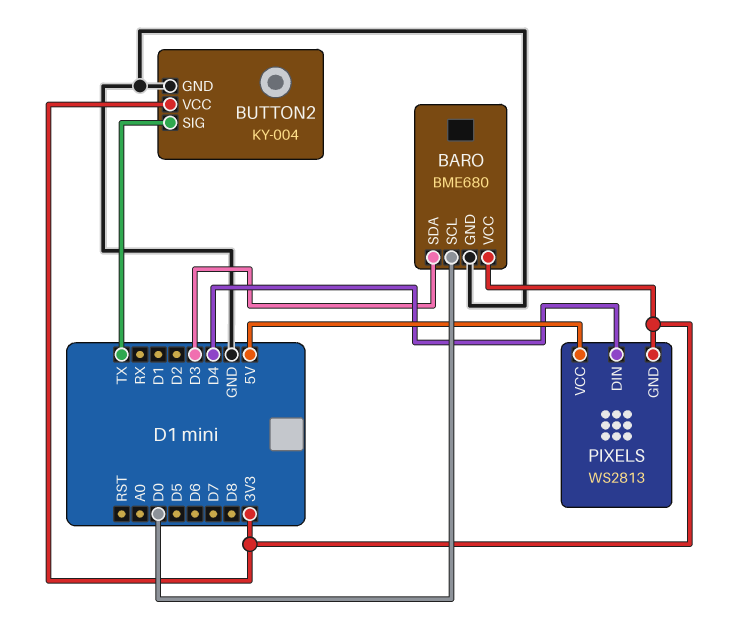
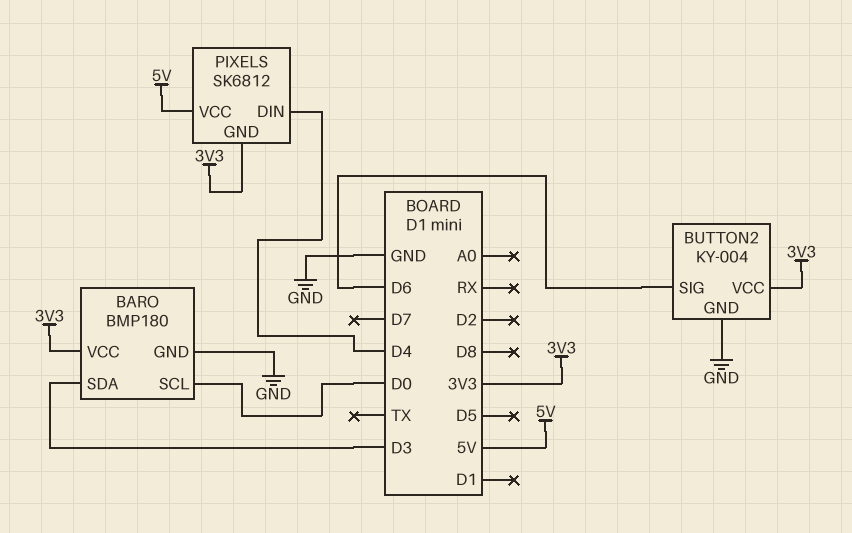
BARO: BME680 -> BMP180
BUTTON2 pin SIG: TX -> D6
PIXELS: WS2813 -> SK6812

